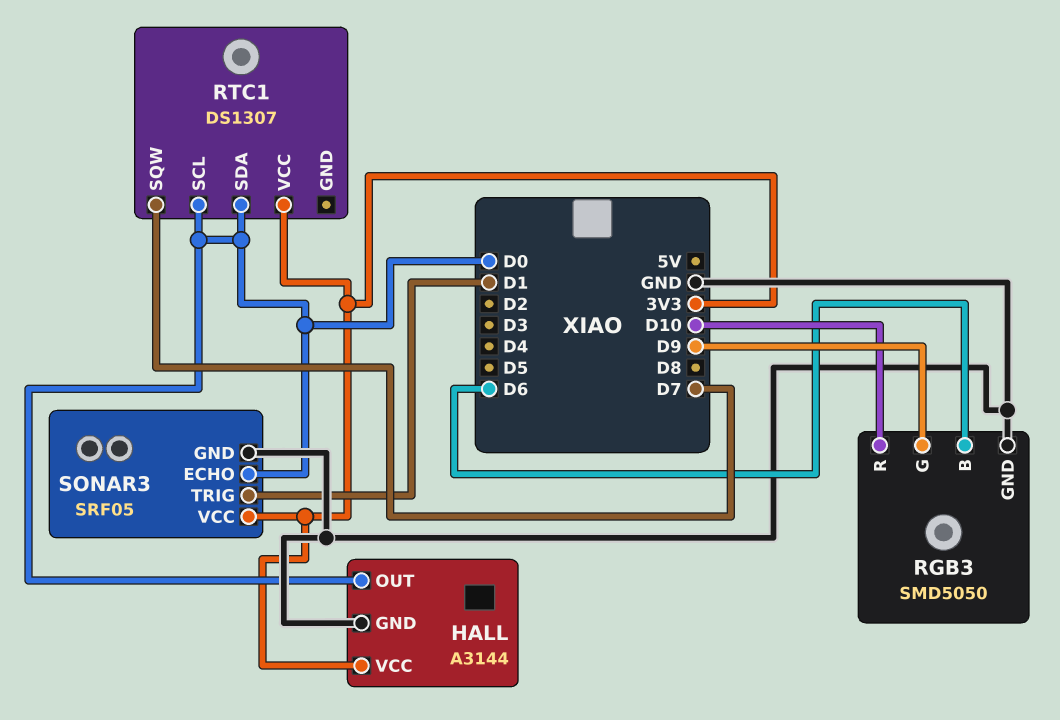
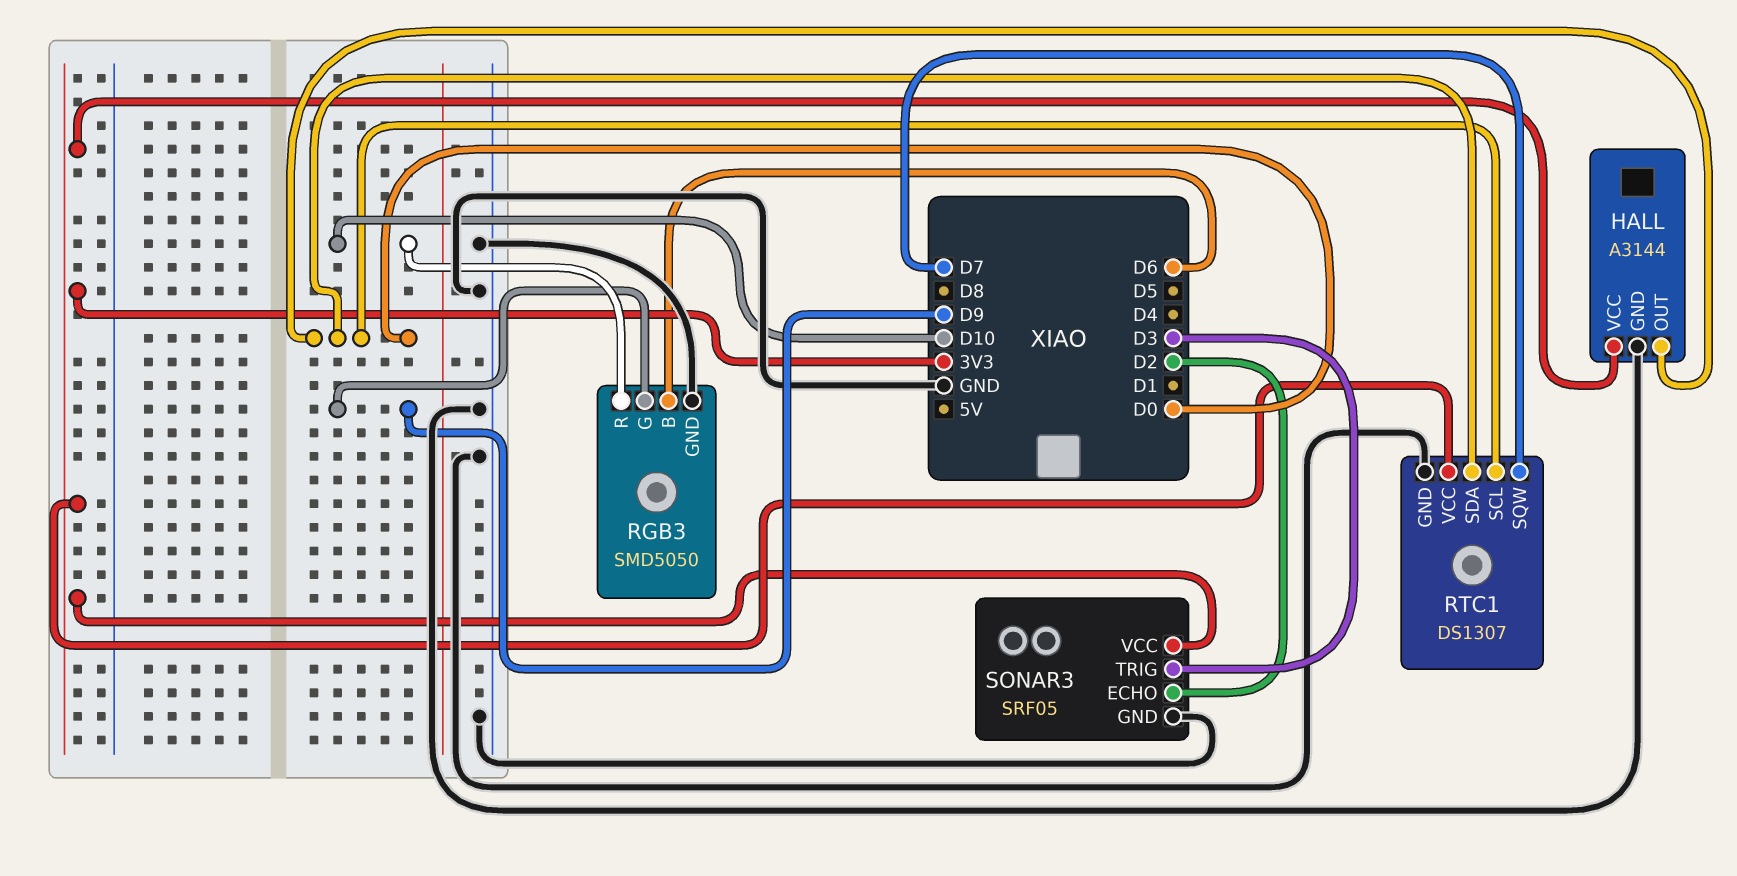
RTC1 pin GND: none -> GND
SONAR3 pin ECHO: D0 -> D2
SONAR3 pin TRIG: D1 -> D3

